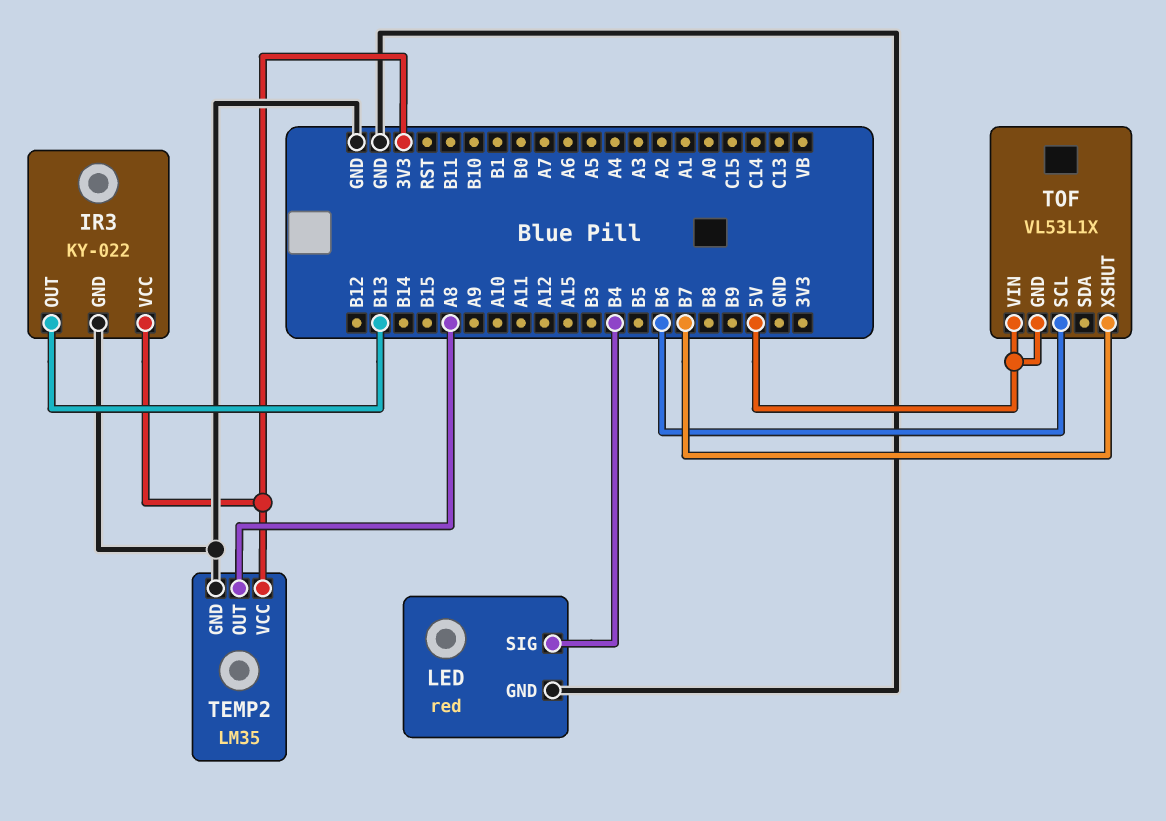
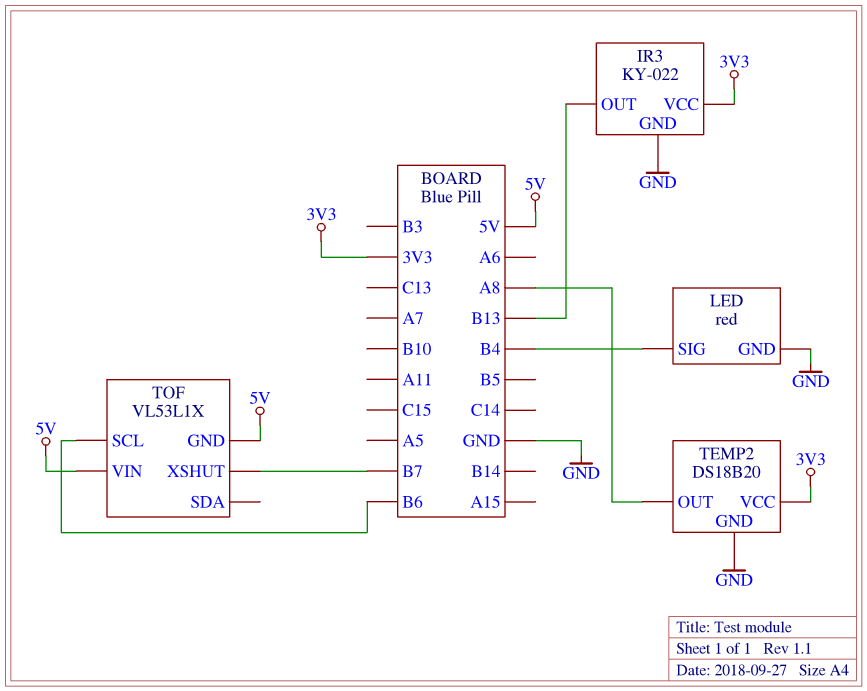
TEMP2: LM35 -> DS18B20

